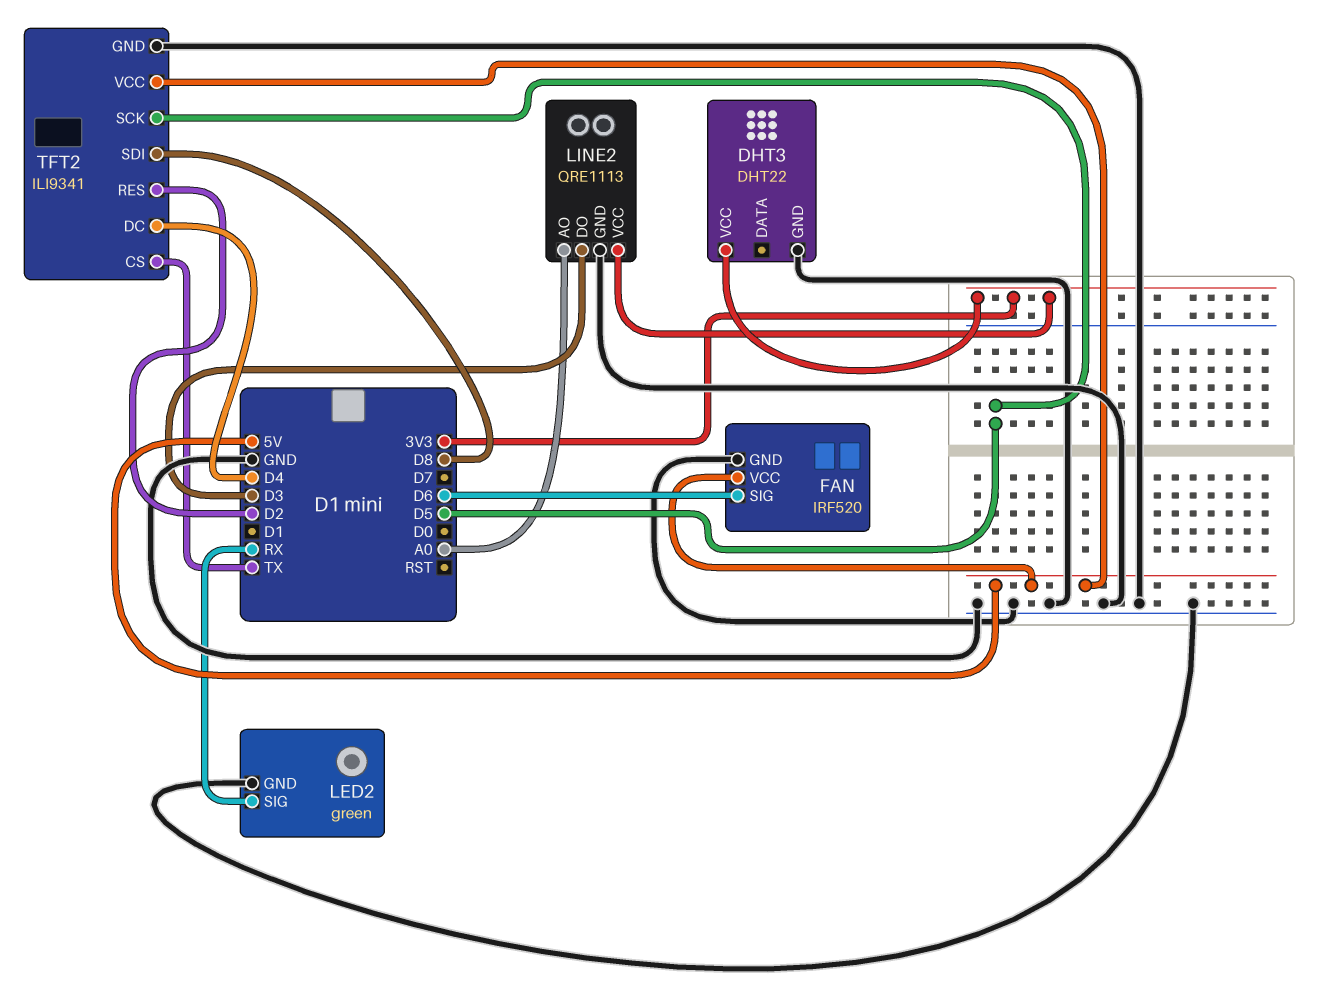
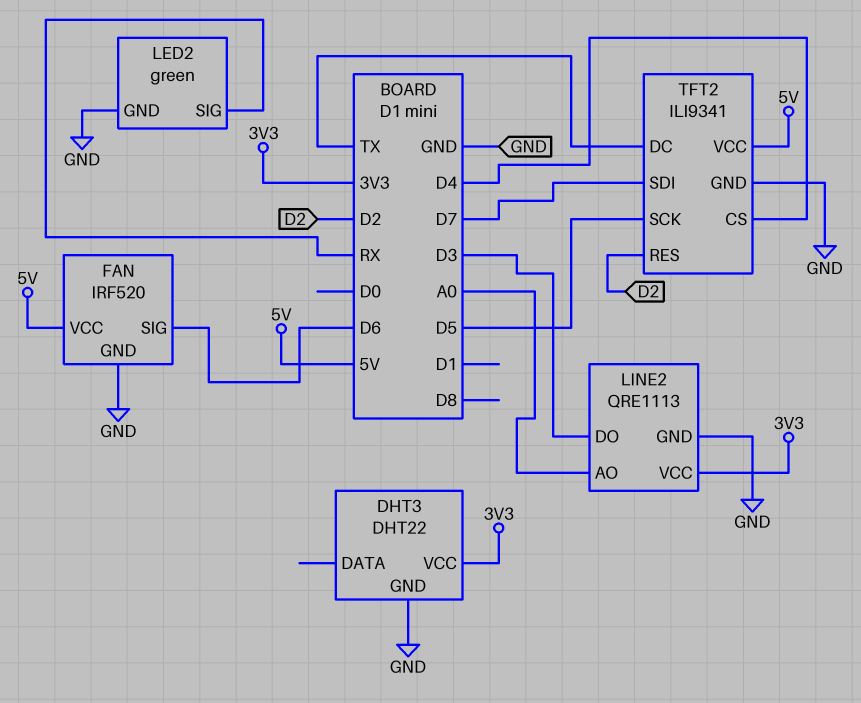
TFT2 pin CS: TX -> D4
TFT2 pin DC: D4 -> TX
TFT2 pin SDI: D8 -> D7

